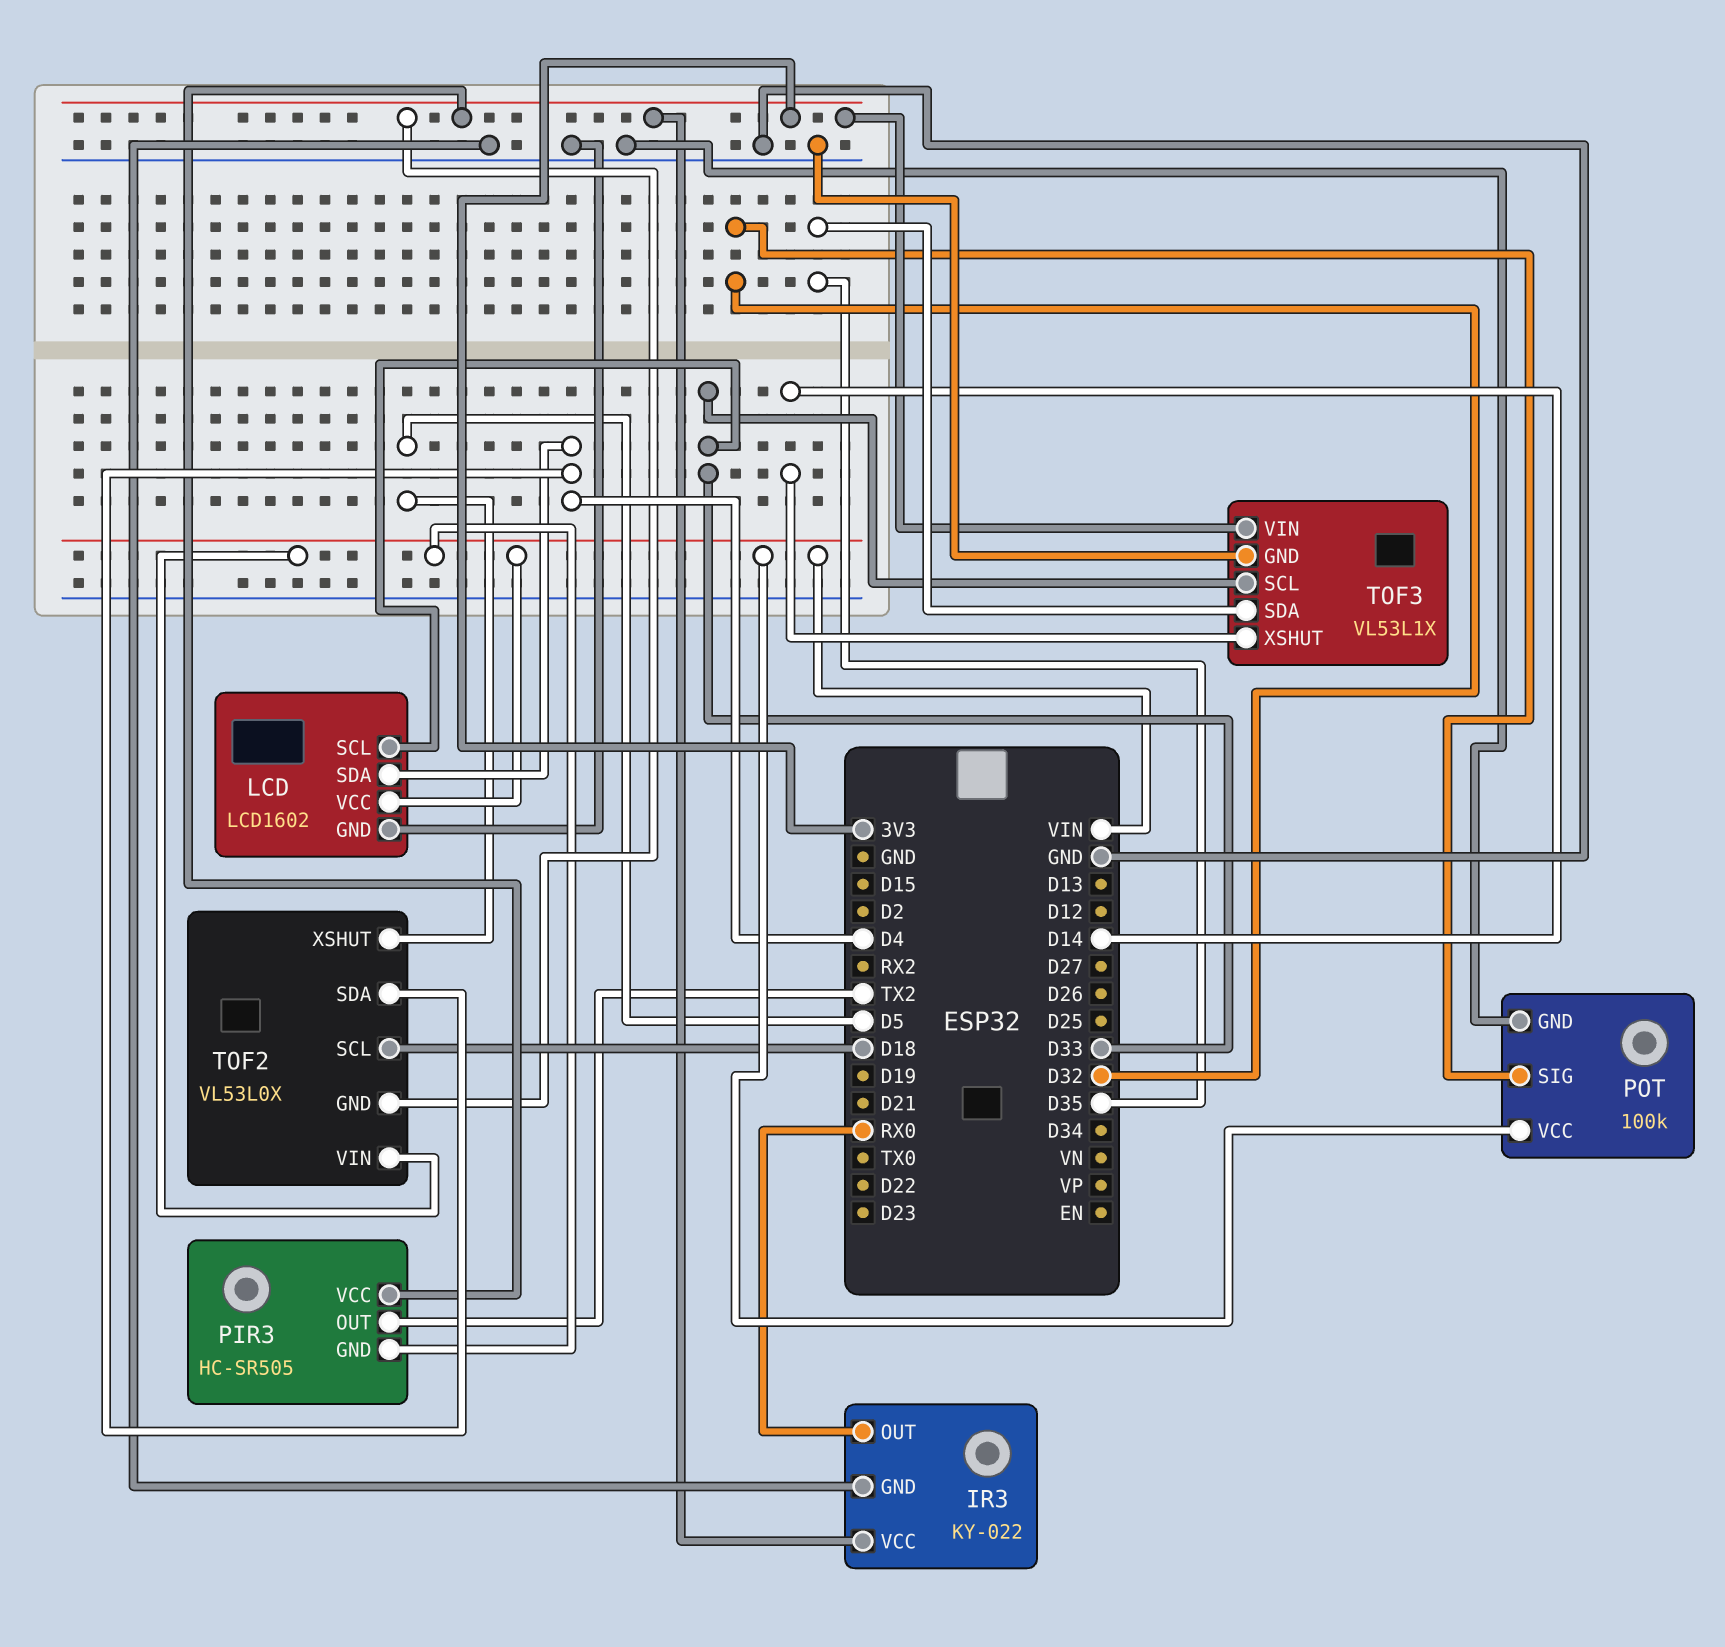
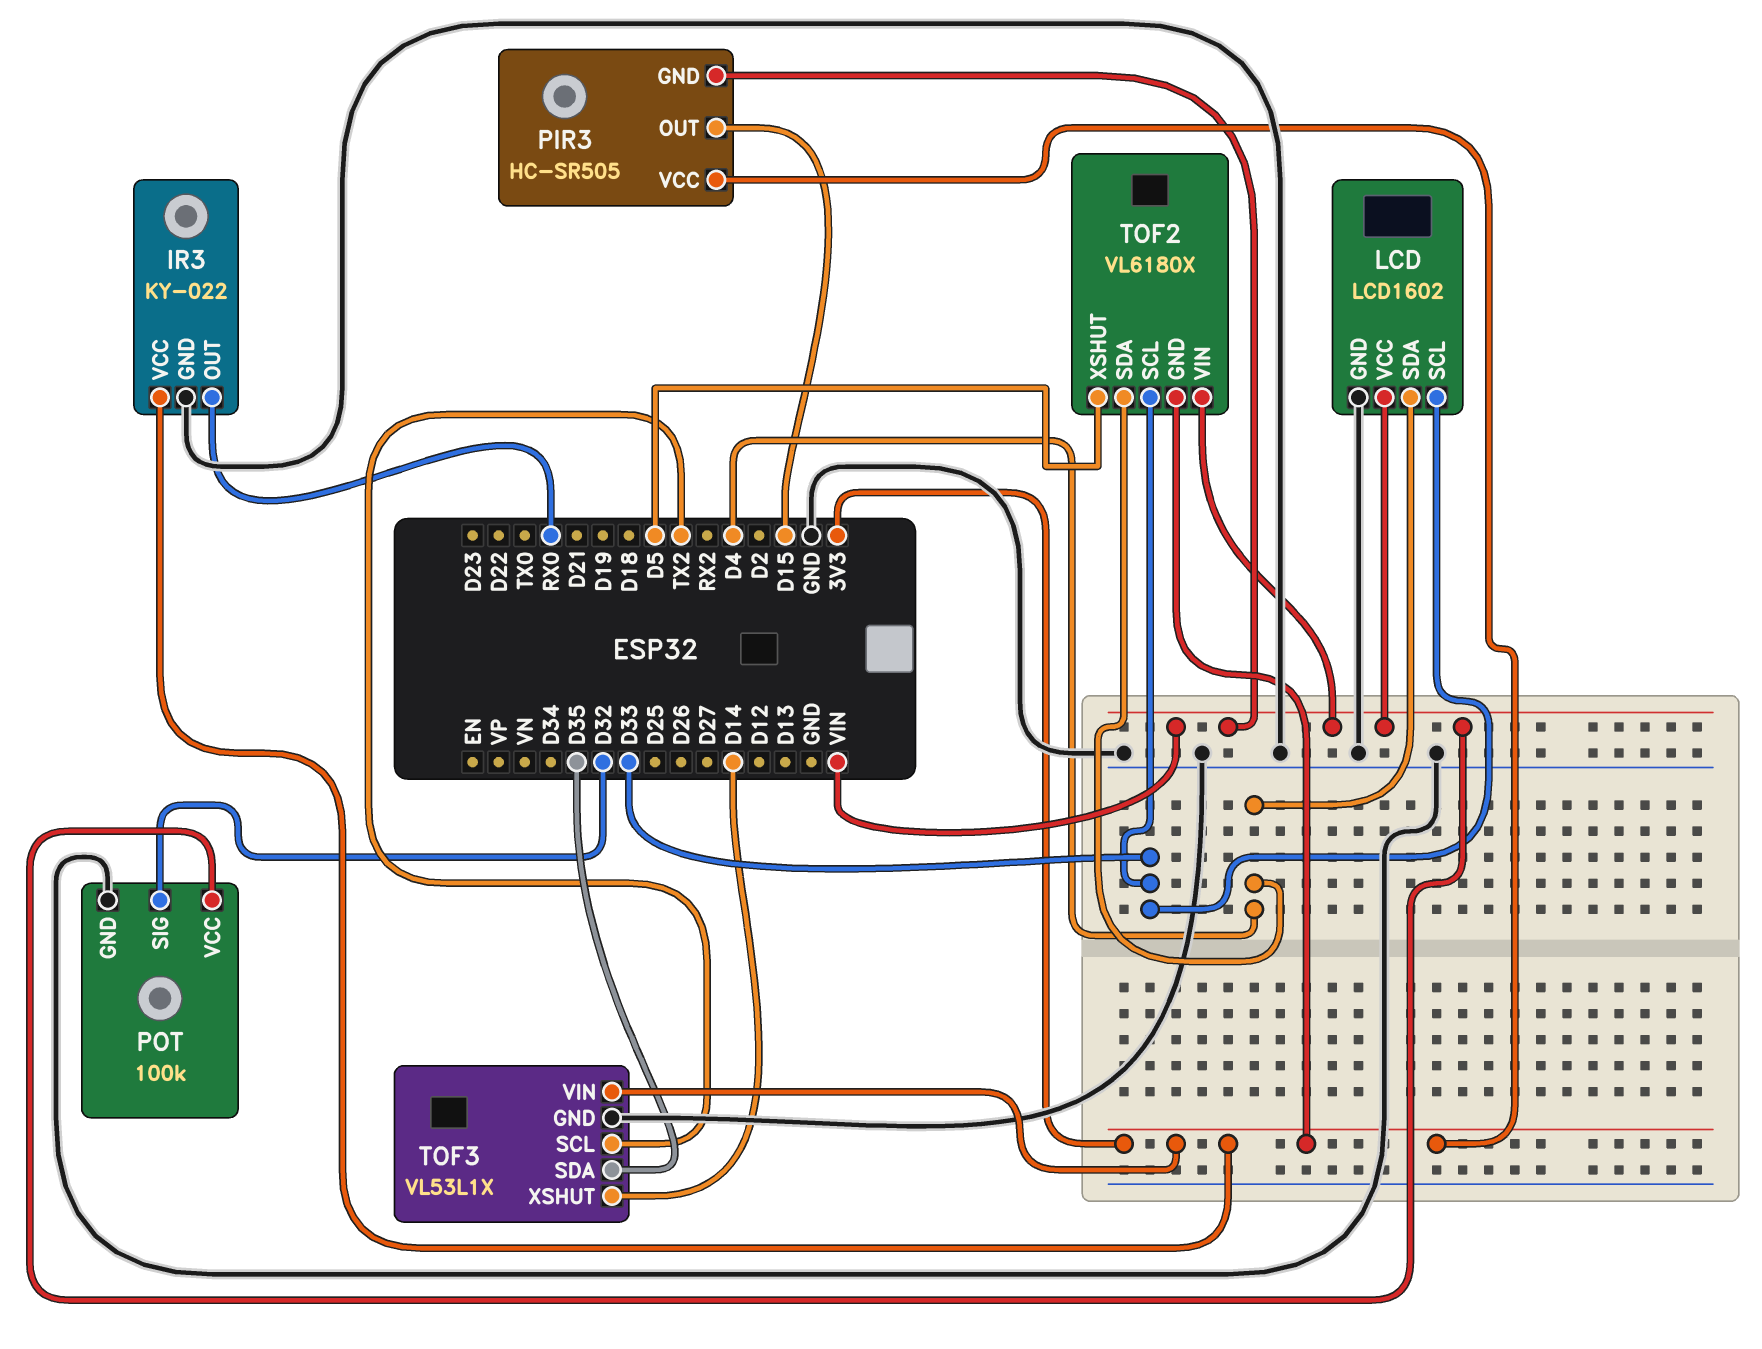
PIR3 pin OUT: TX2 -> D15
TOF2: VL53L0X -> VL6180X
TOF2 pin SCL: D18 -> D33
TOF3 pin SCL: D33 -> TX2

